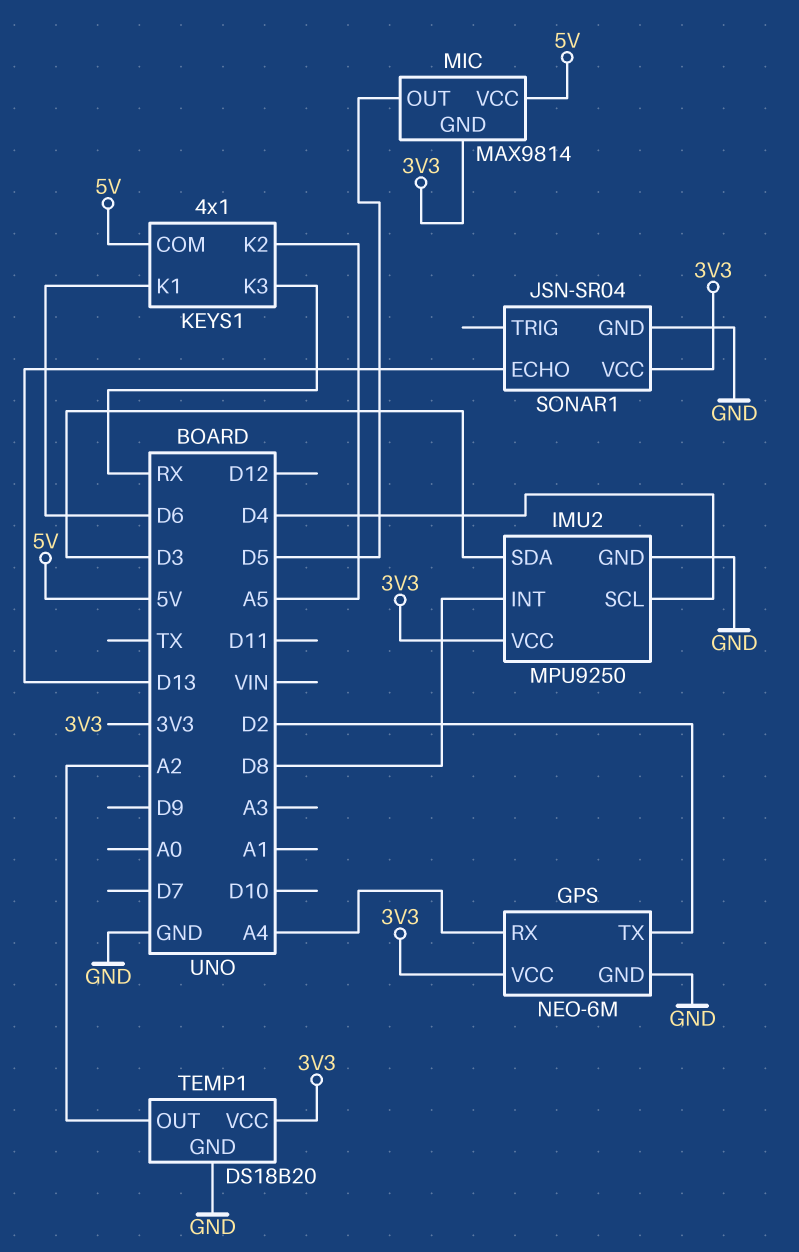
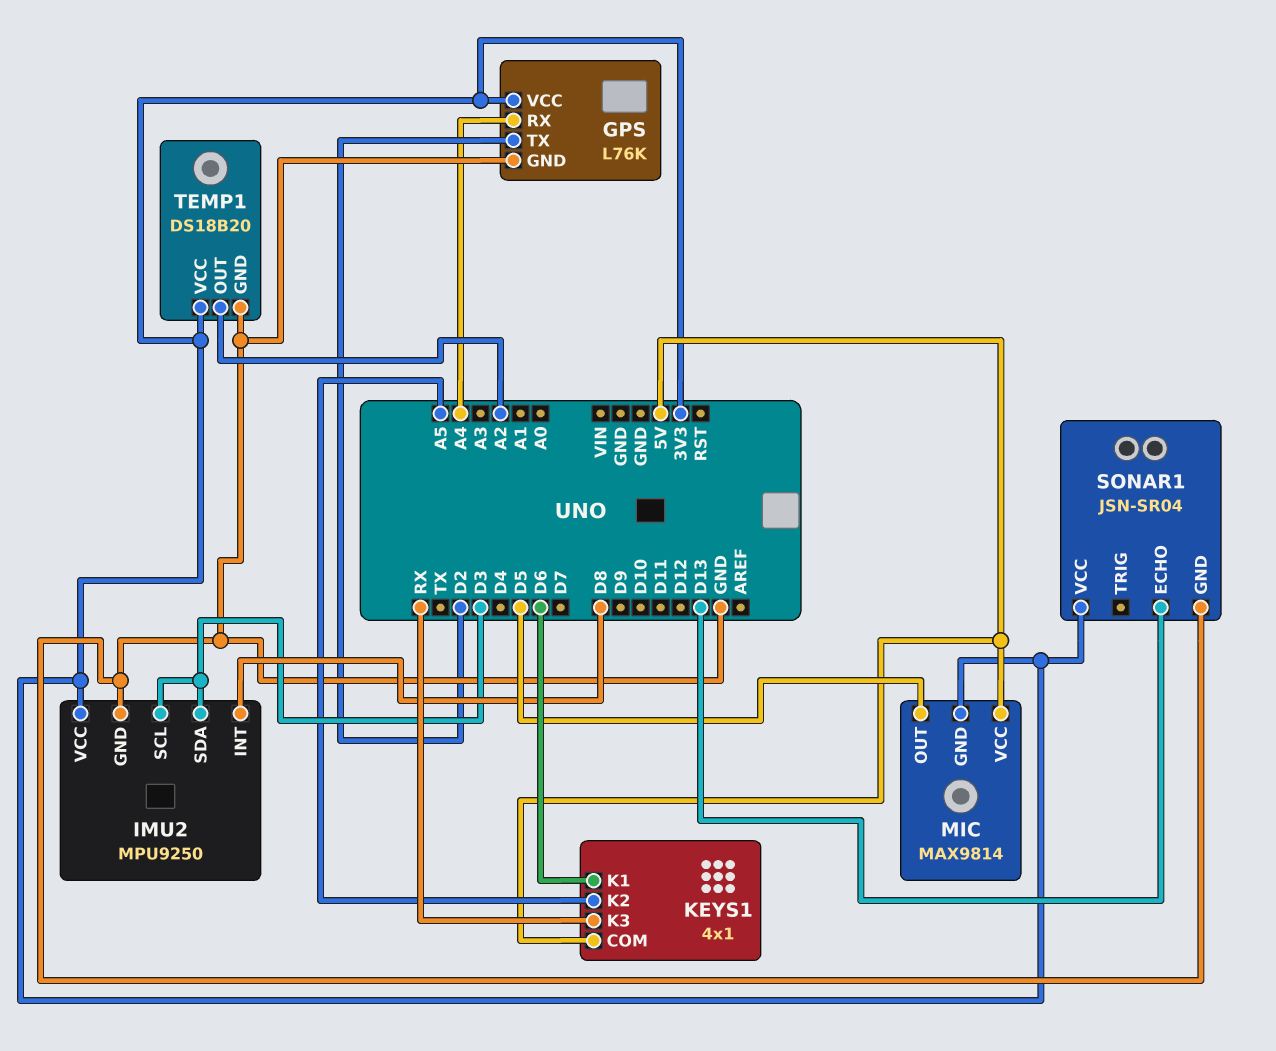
GPS: NEO-6M -> L76K
IMU2 pin SCL: D4 -> D3

